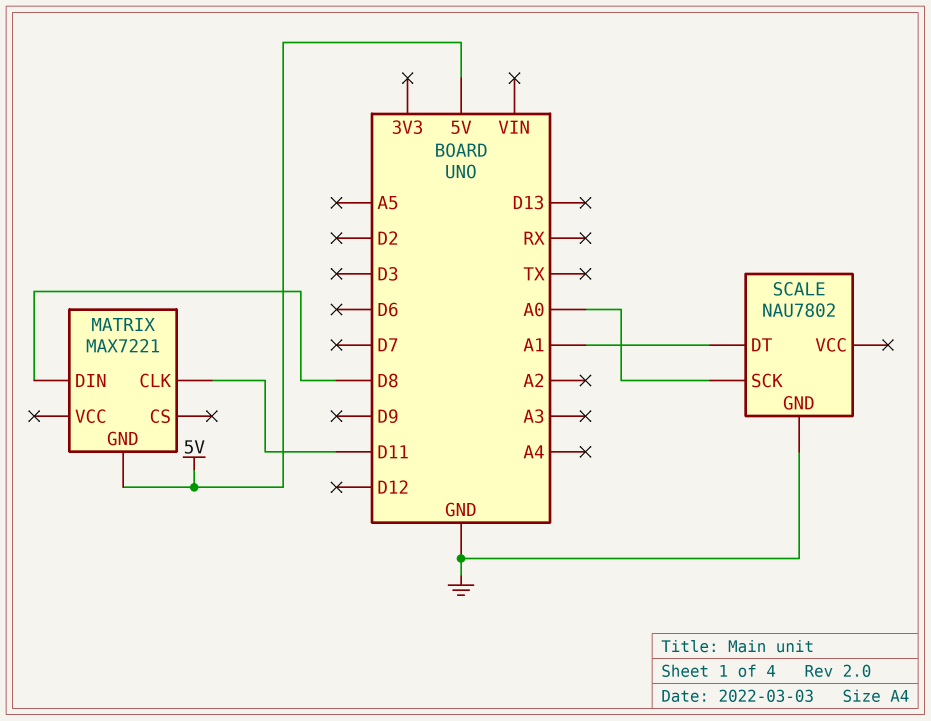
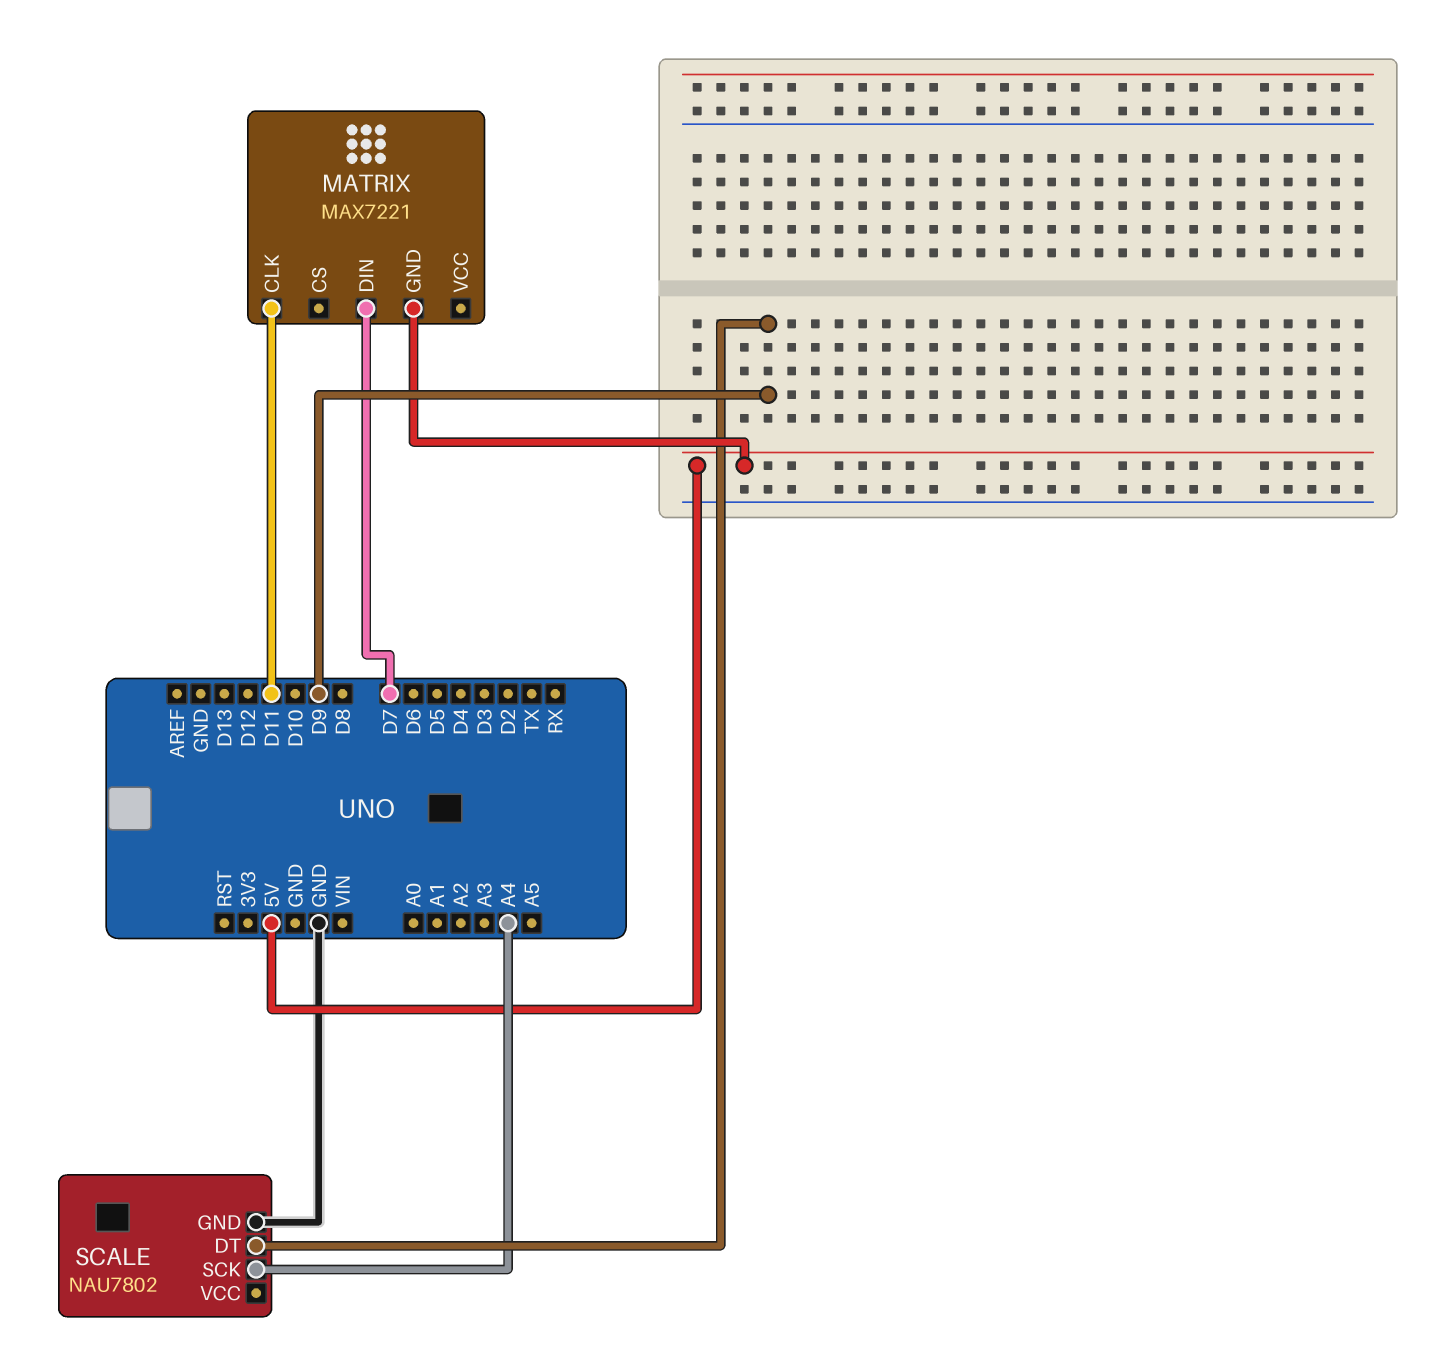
MATRIX pin DIN: D8 -> D7
SCALE pin DT: A1 -> D9
SCALE pin SCK: A0 -> A4

